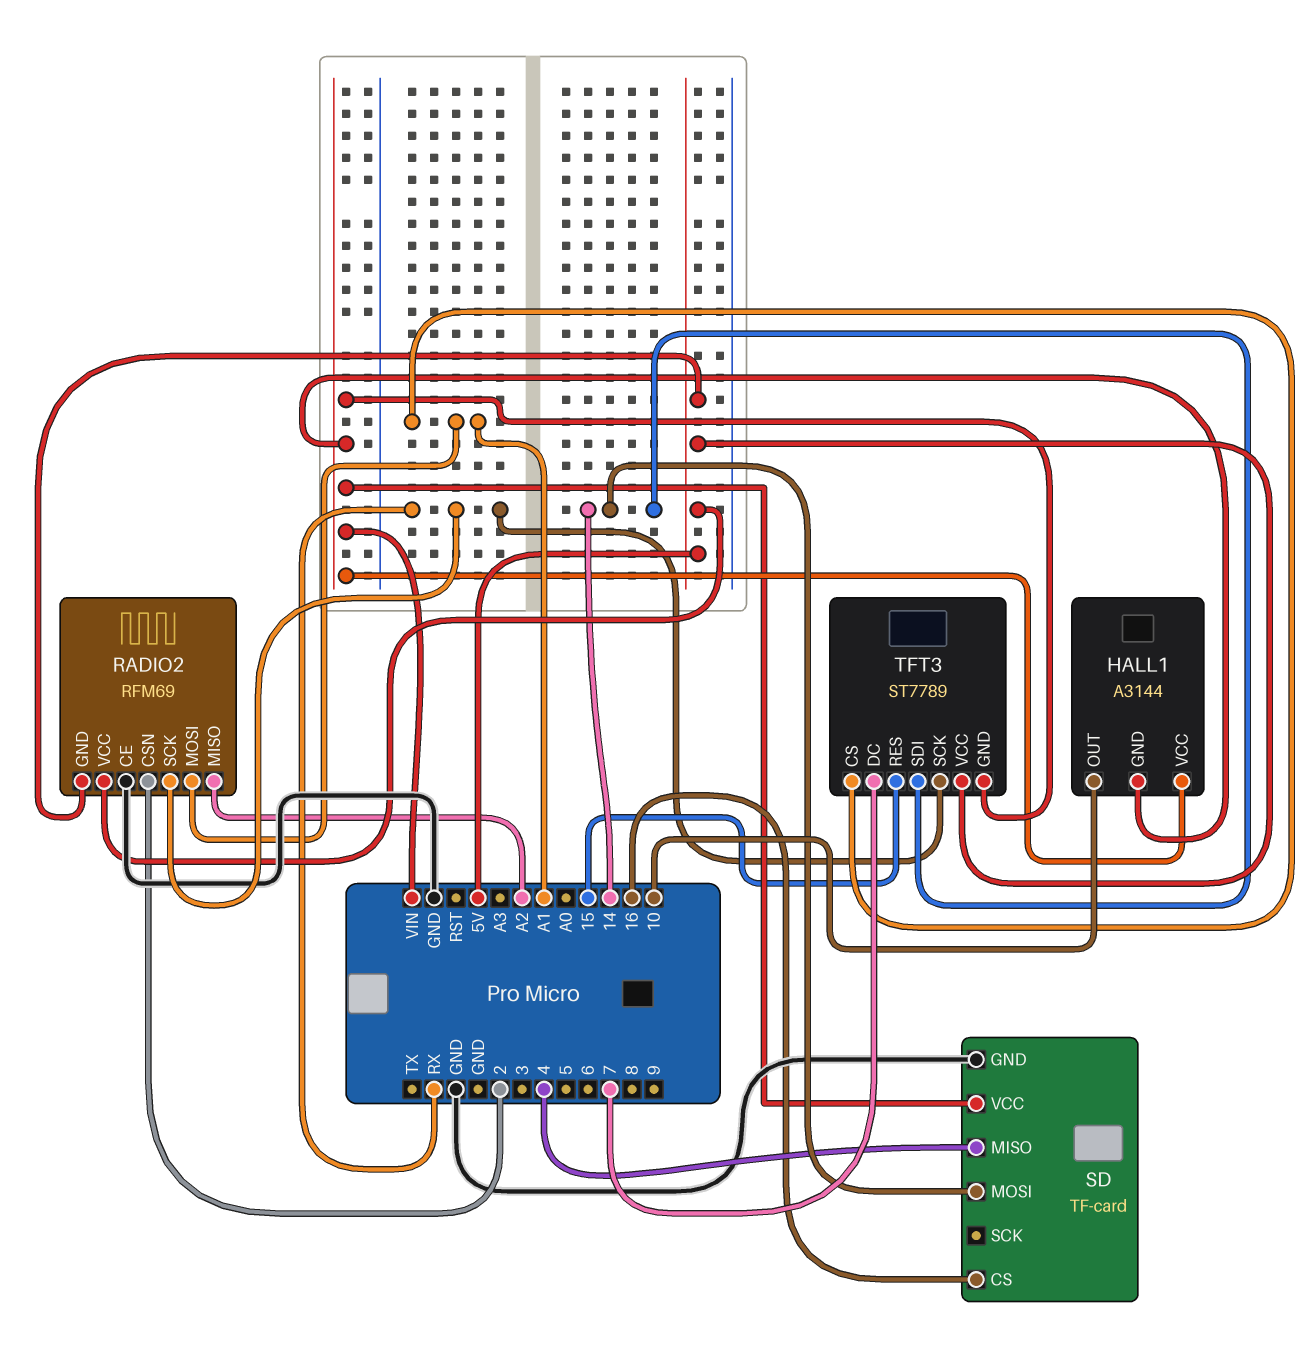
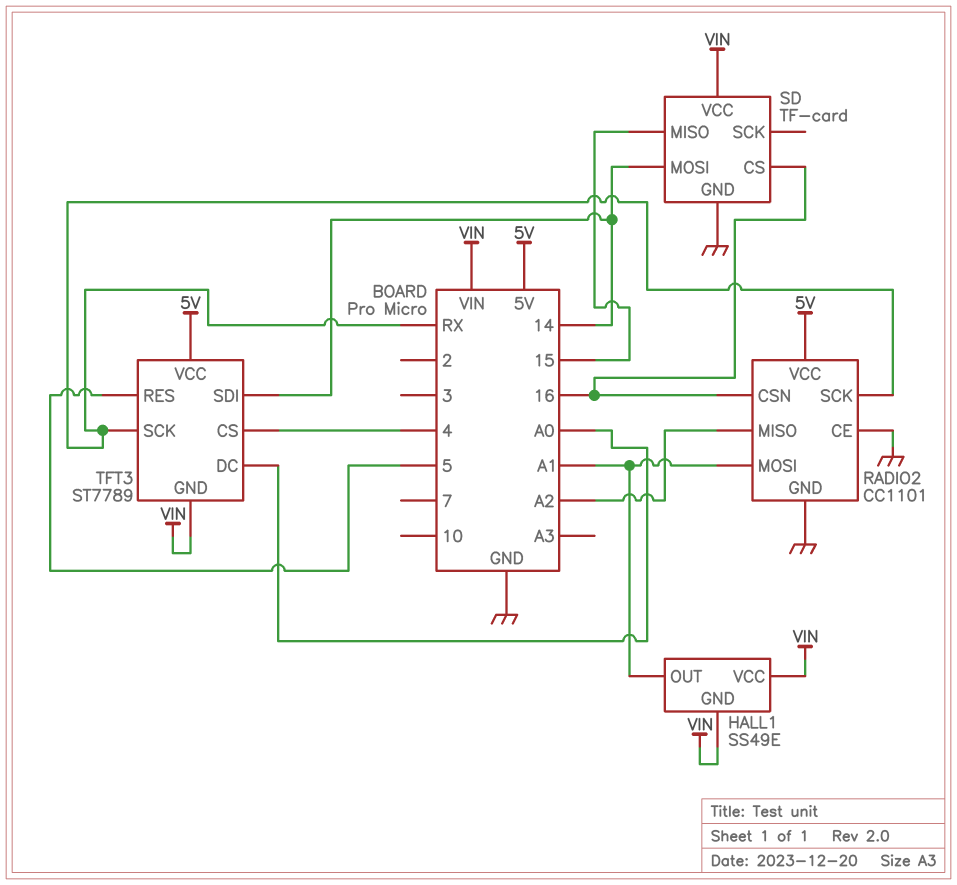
HALL1: A3144 -> SS49E
HALL1 pin OUT: 10 -> A1
RADIO2: RFM69 -> CC1101
RADIO2 pin CSN: 2 -> 16
RADIO2 pin GND: 5V -> GND
SD pin MISO: 4 -> 15
TFT3 pin CS: A1 -> 4
TFT3 pin DC: 7 -> A0
TFT3 pin RES: 15 -> 5

